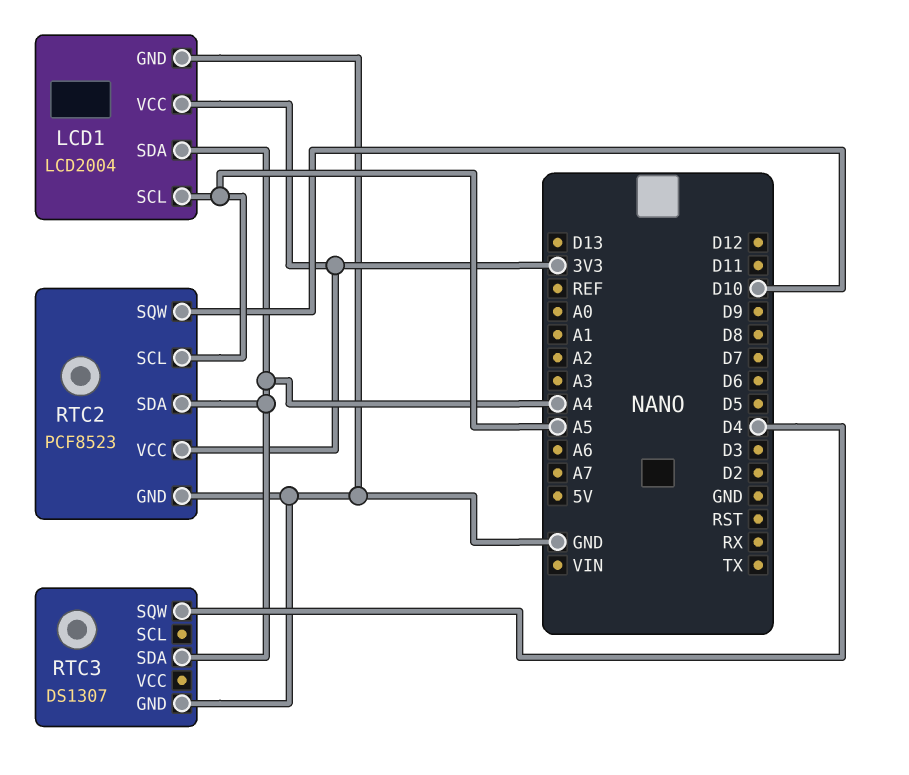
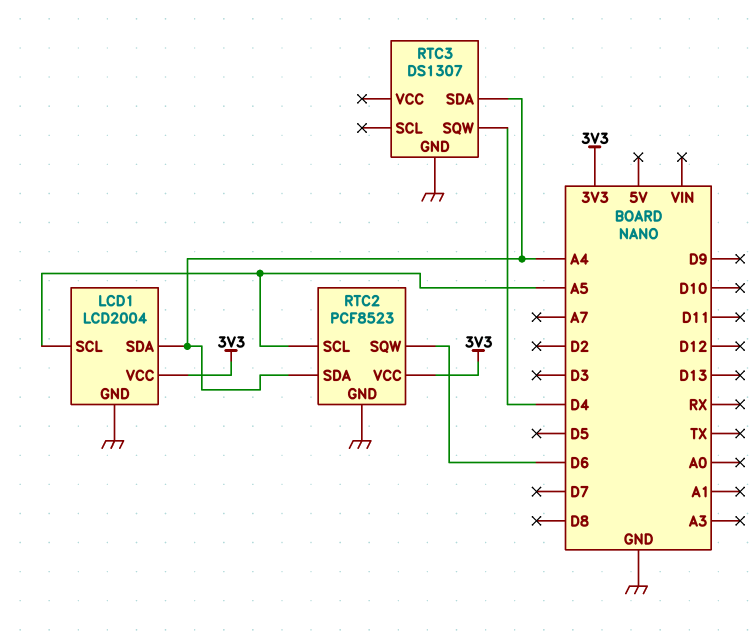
RTC2 pin SQW: D10 -> D6

